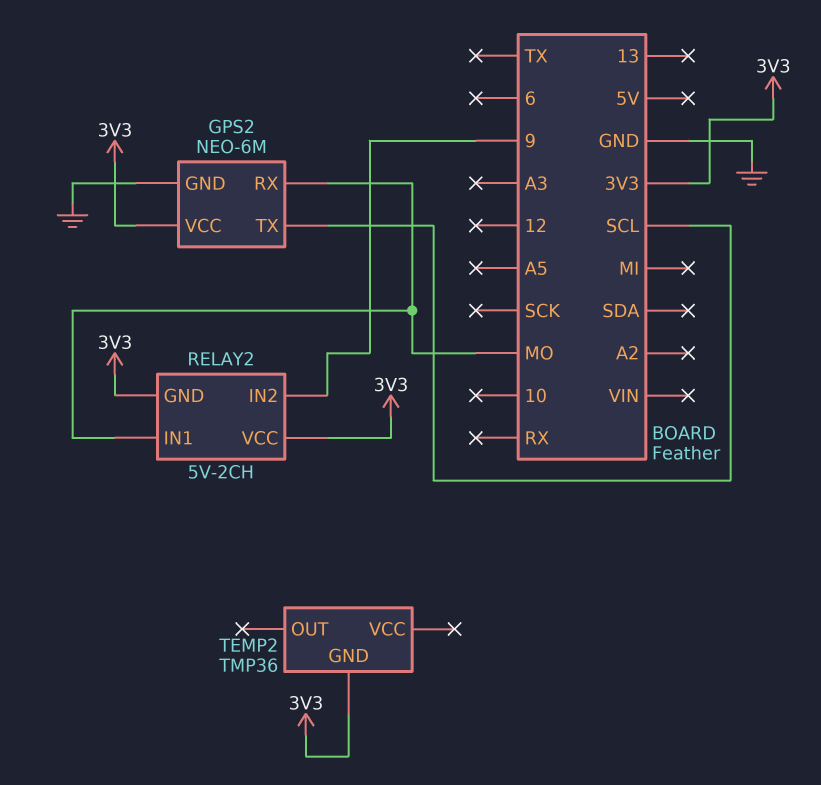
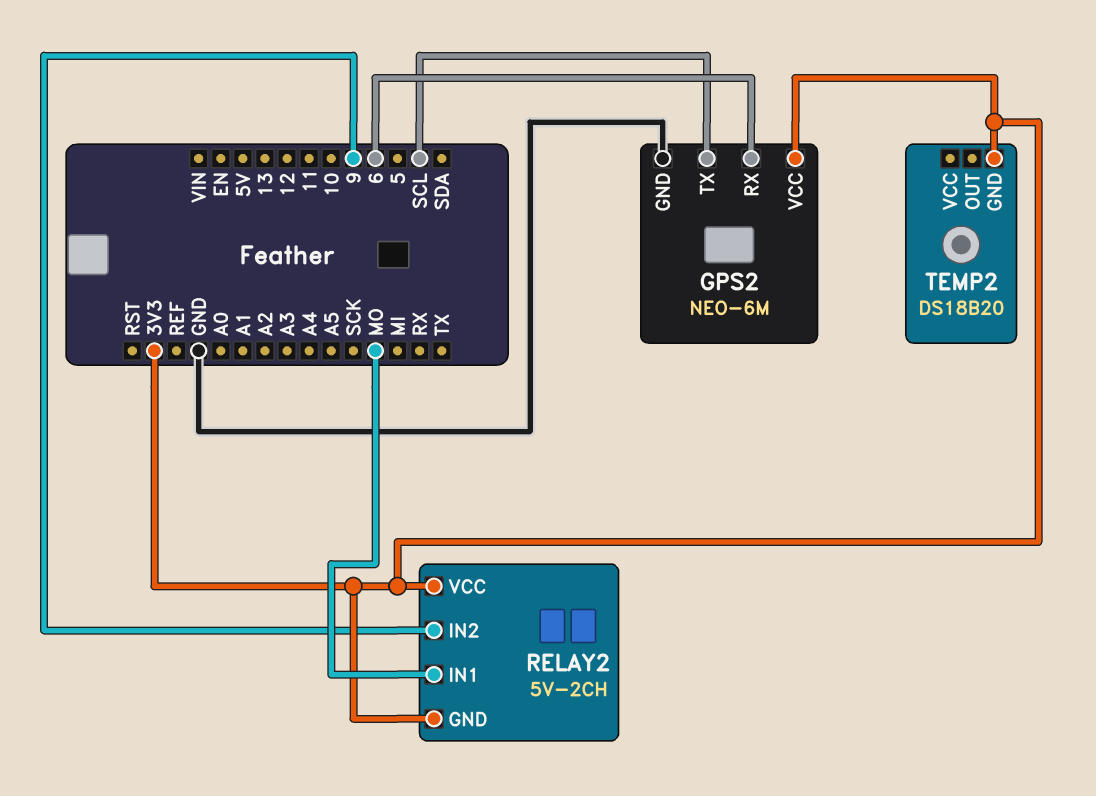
GPS2 pin RX: MO -> 6
TEMP2: TMP36 -> DS18B20

